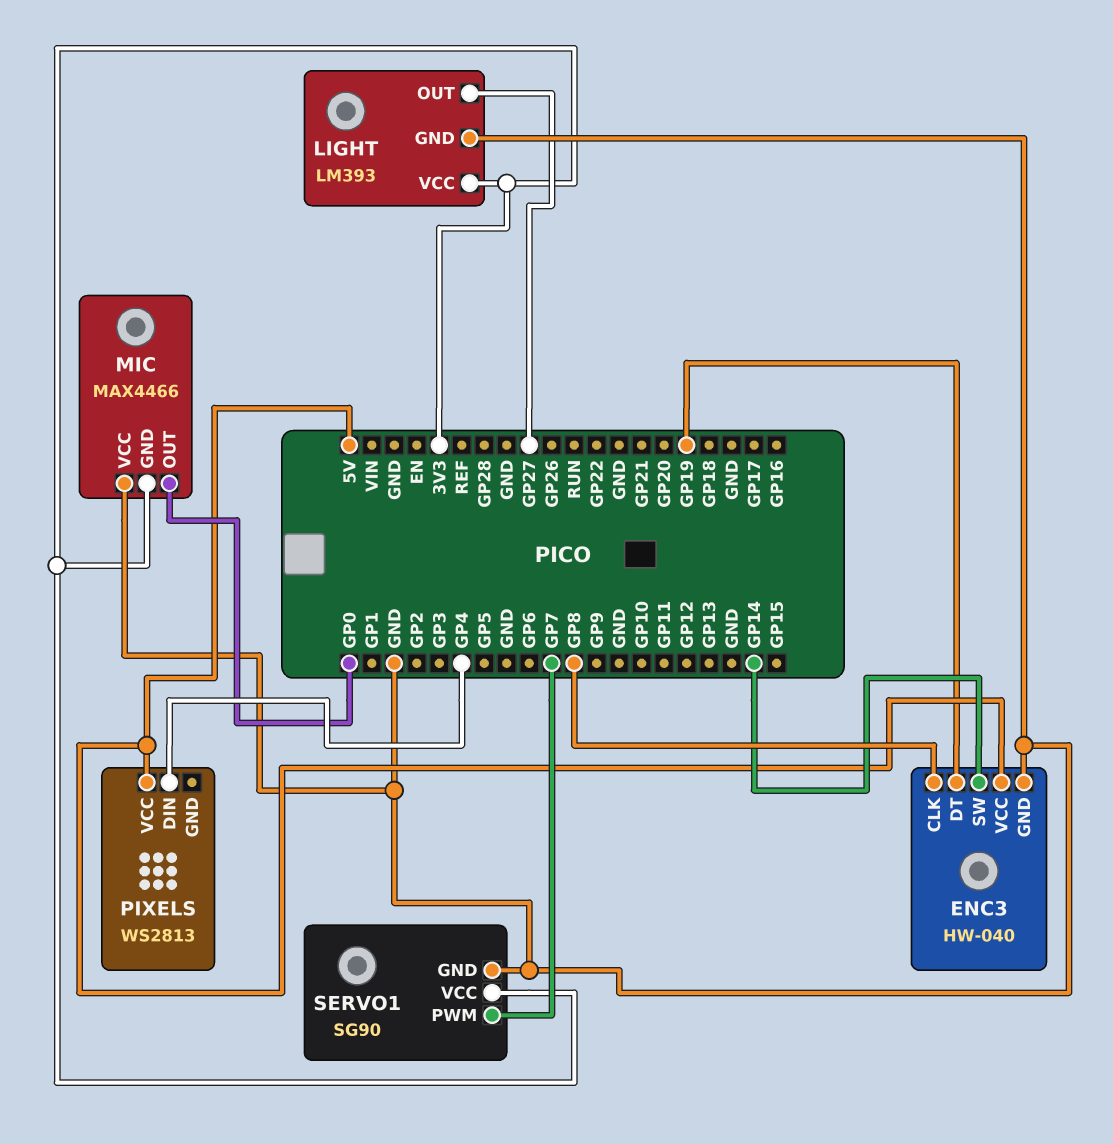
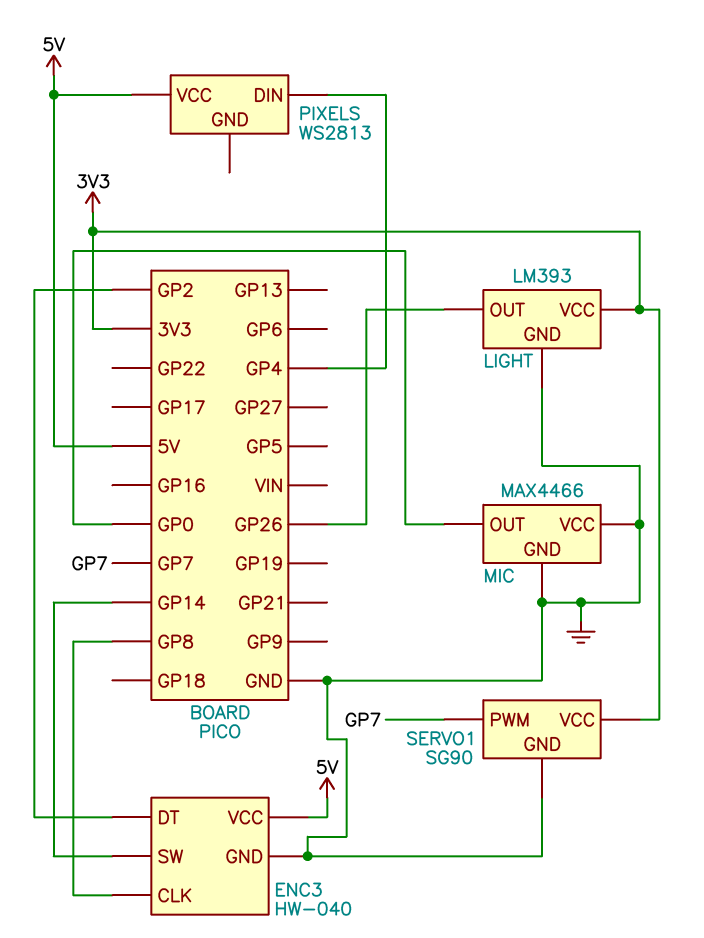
ENC3 pin DT: GP19 -> GP2
LIGHT pin OUT: GP27 -> GP26
MIC pin GND: 3V3 -> GND

